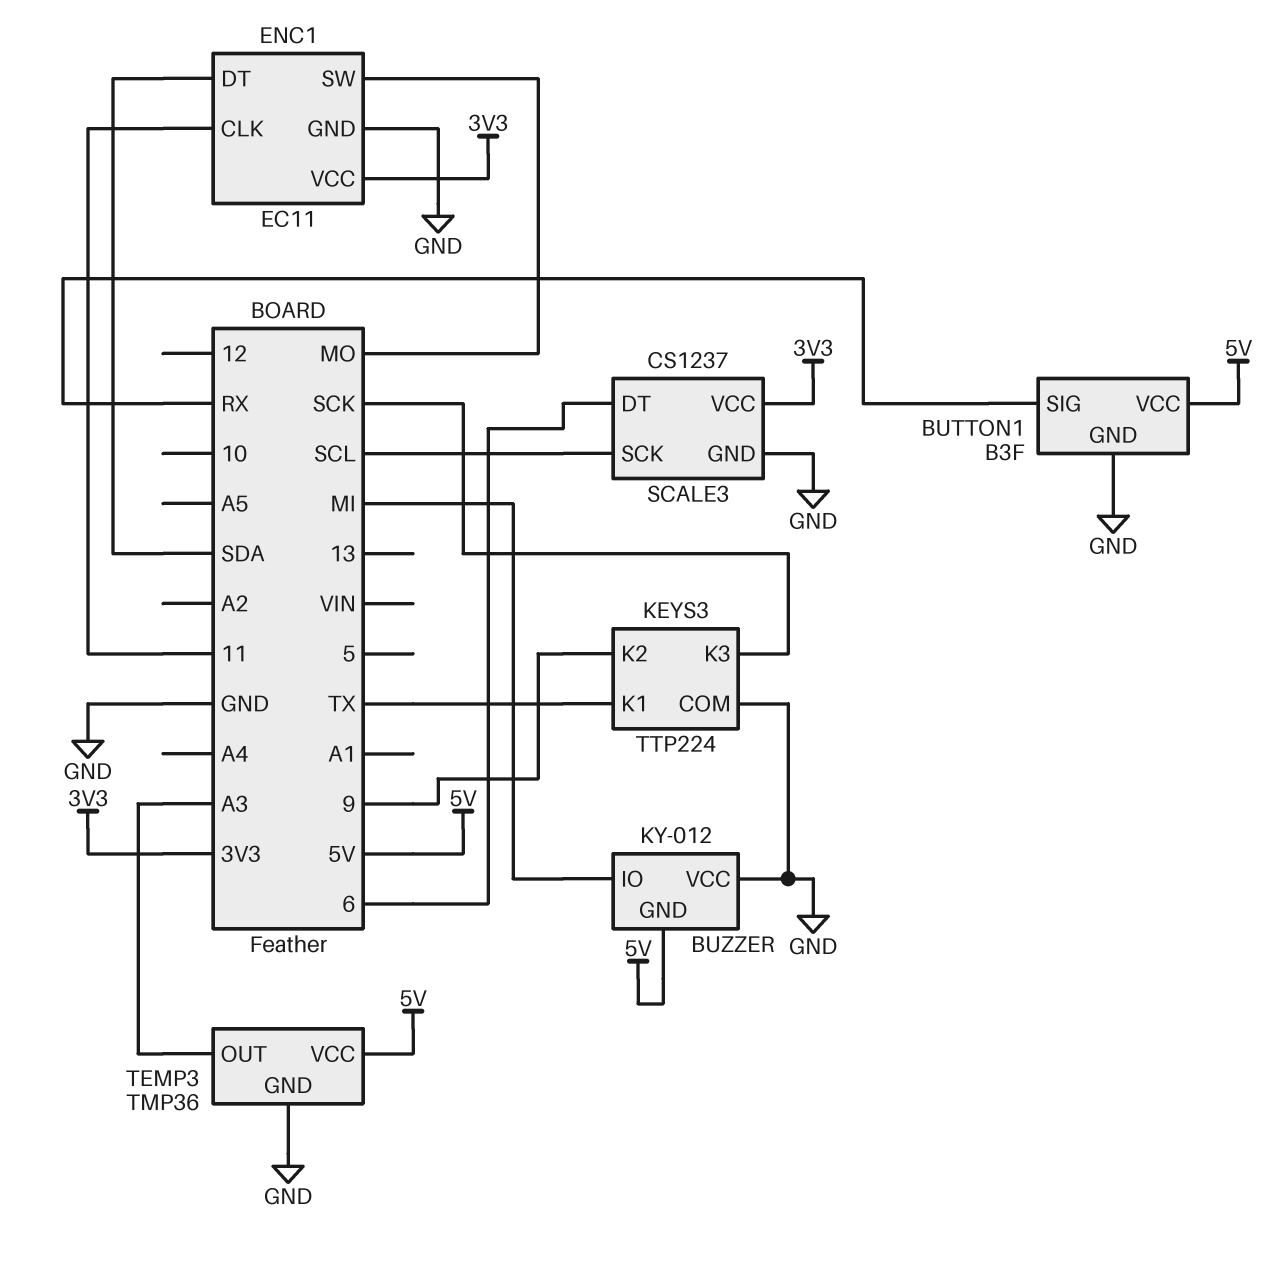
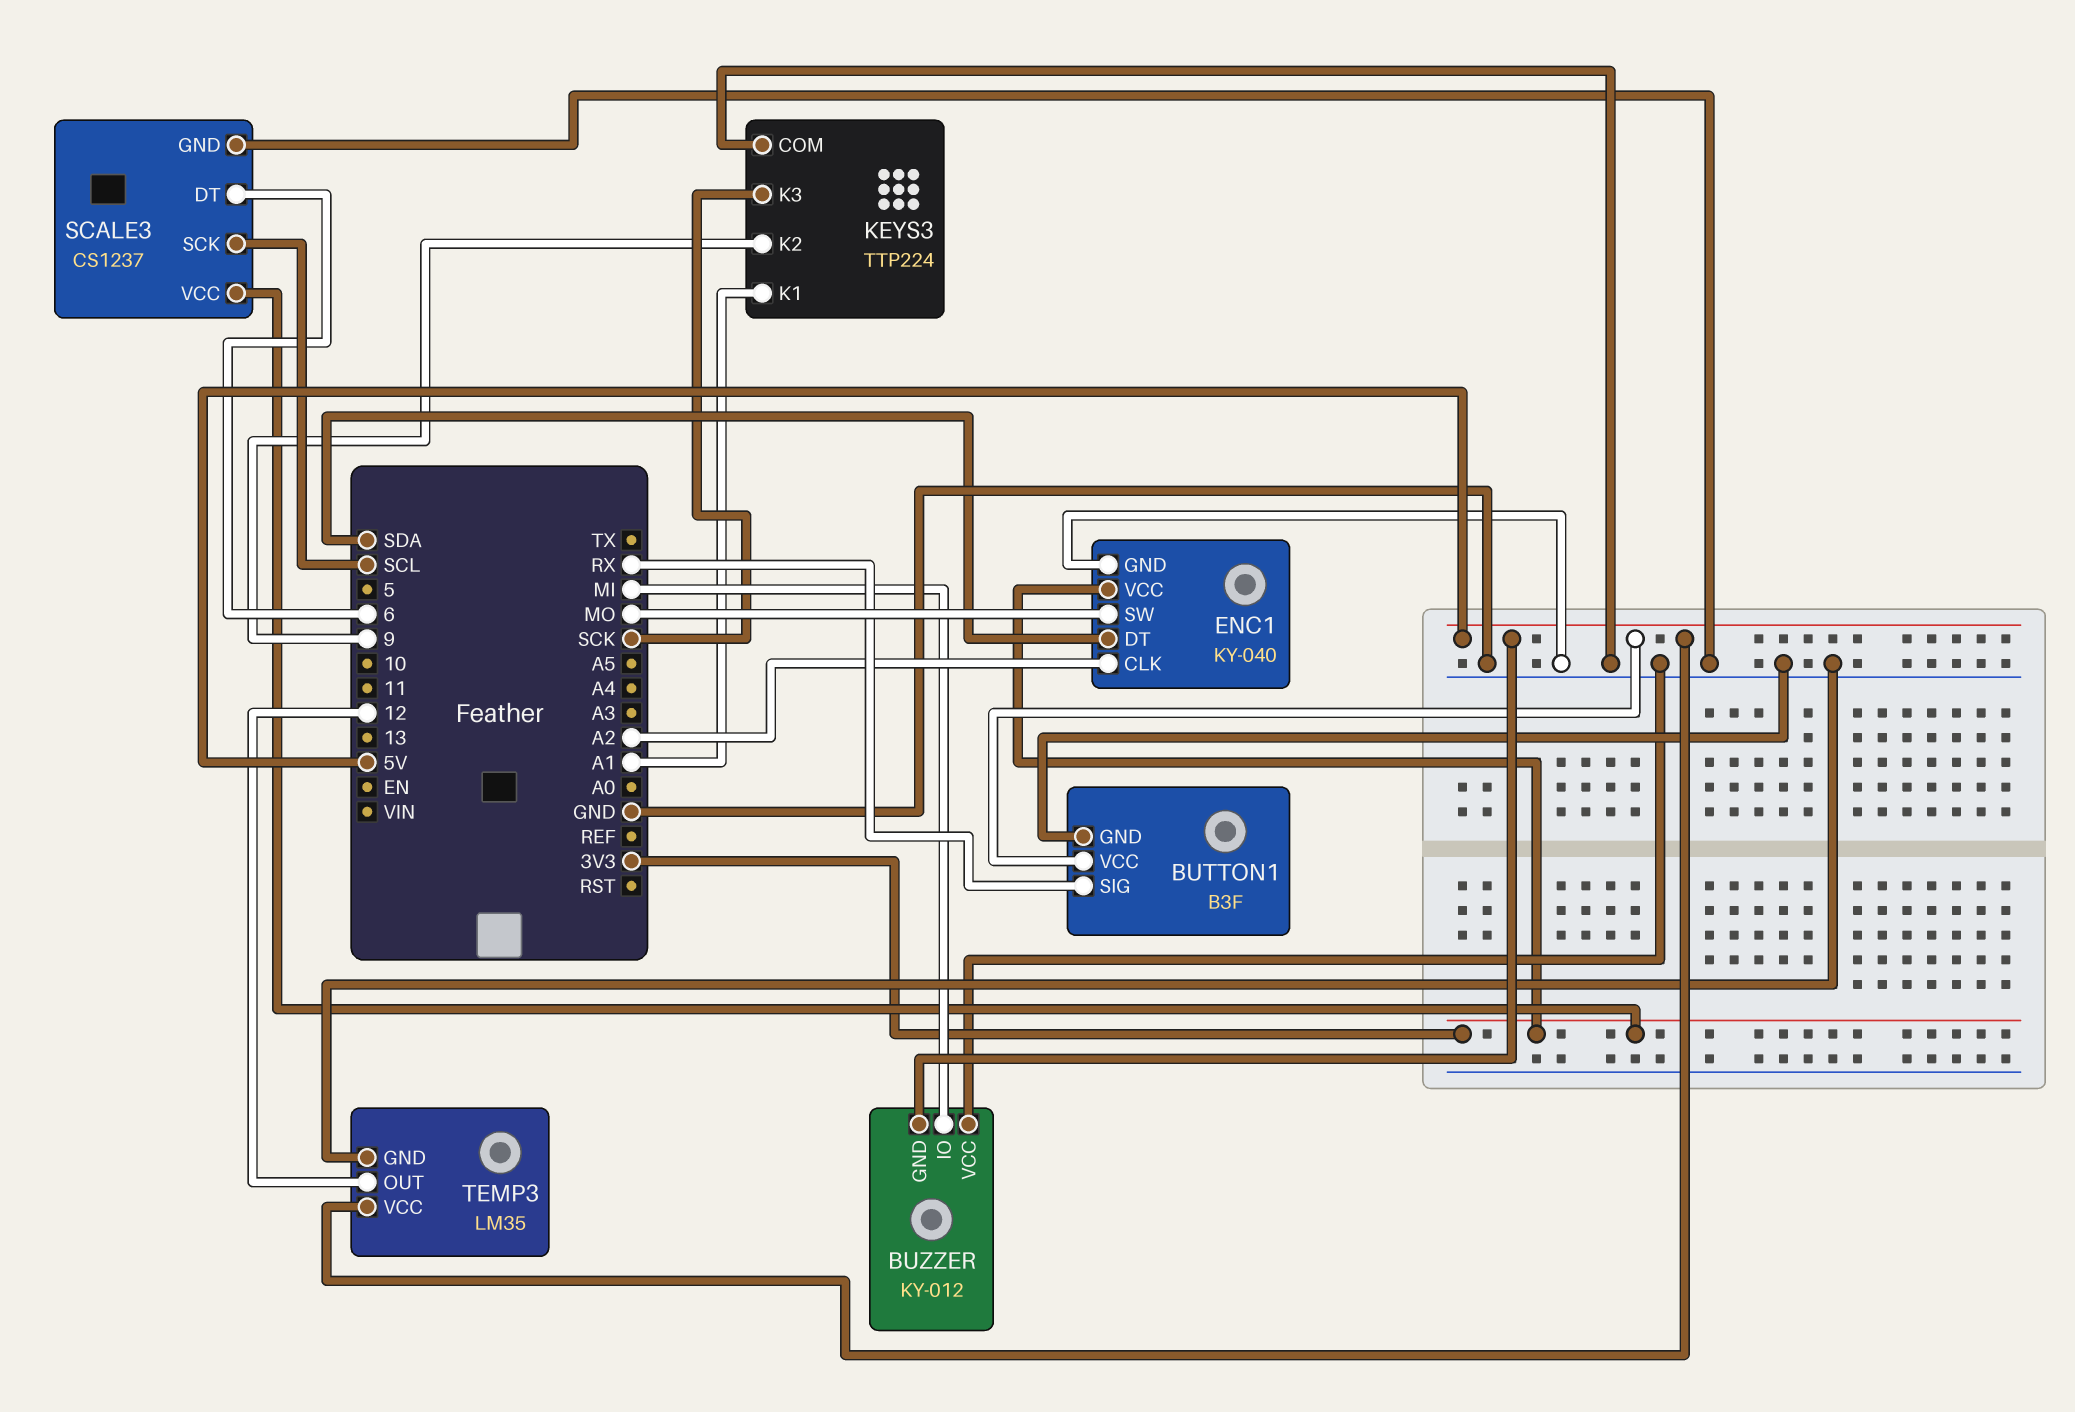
ENC1: EC11 -> KY-040
ENC1 pin CLK: 11 -> A2
KEYS3 pin K1: TX -> A1
TEMP3: TMP36 -> LM35
TEMP3 pin OUT: A3 -> 12

